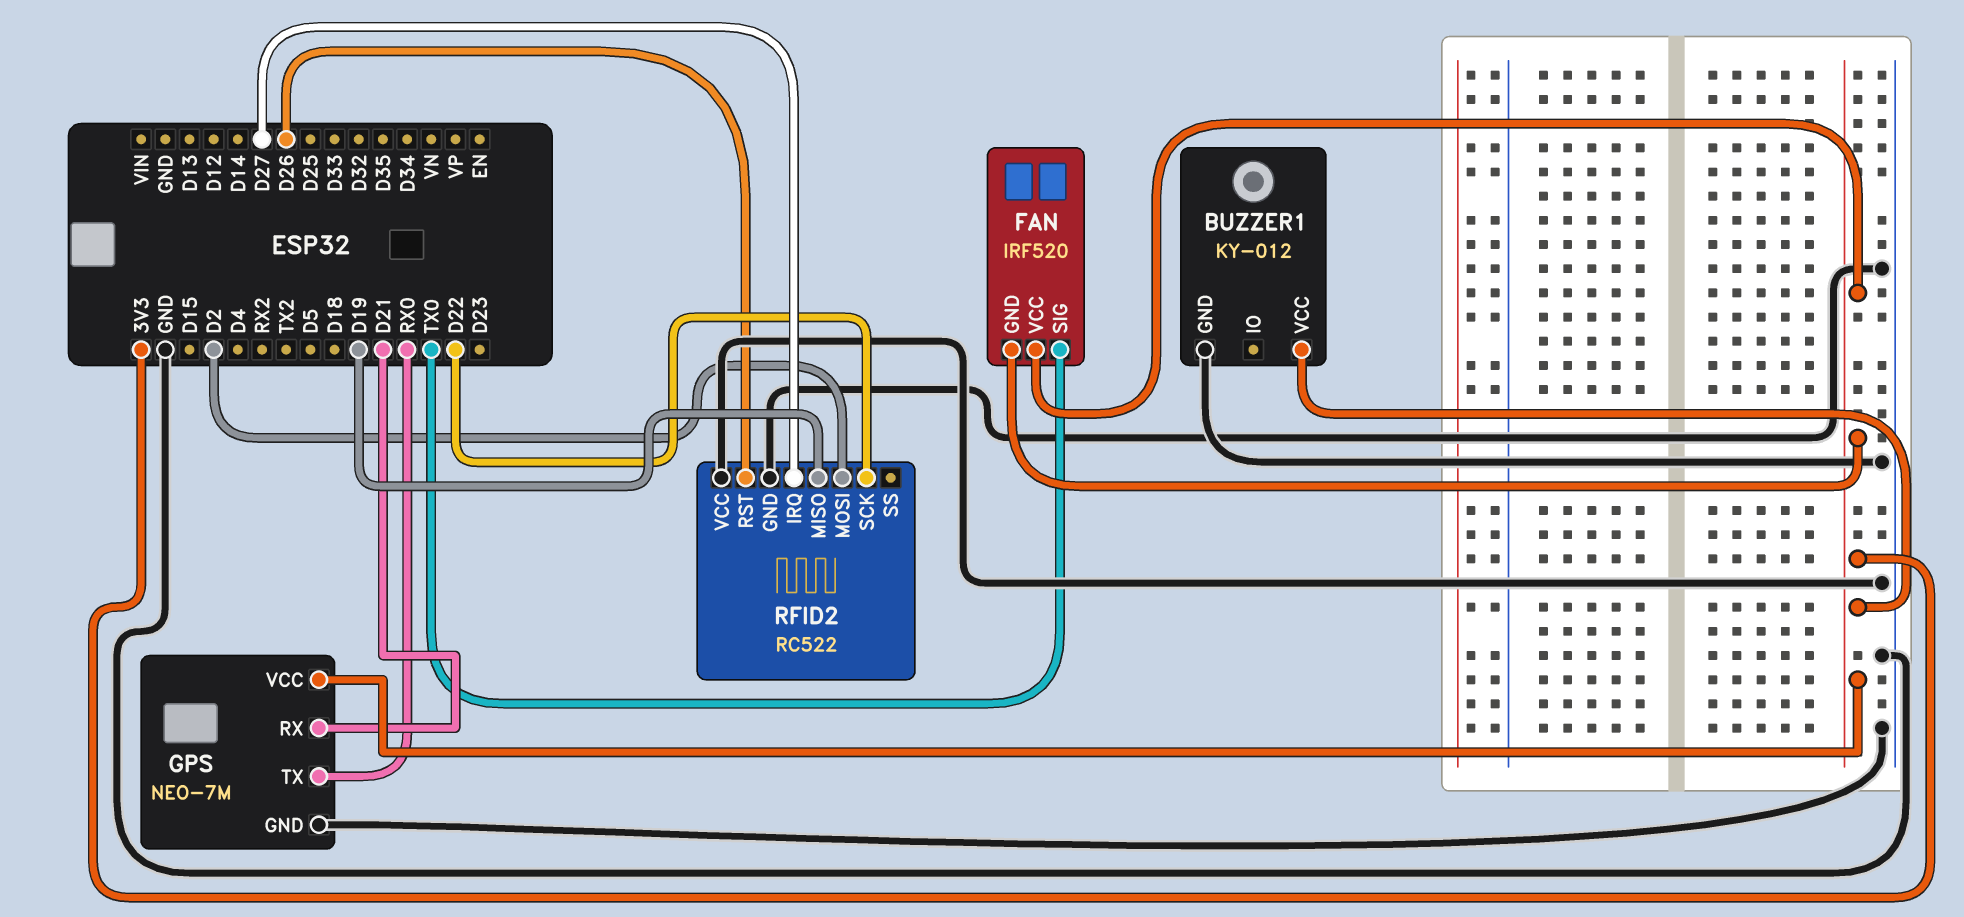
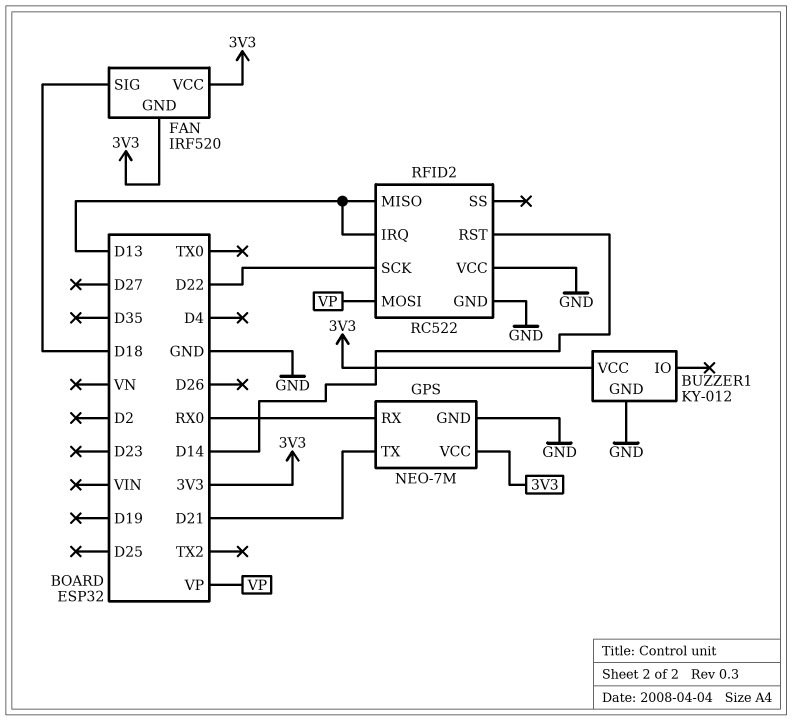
FAN pin SIG: TX0 -> D18
GPS pin RX: D21 -> RX0
GPS pin TX: RX0 -> D21
RFID2 pin IRQ: D27 -> D13
RFID2 pin MISO: D19 -> D13
RFID2 pin MOSI: D2 -> VP
RFID2 pin RST: D26 -> D14

